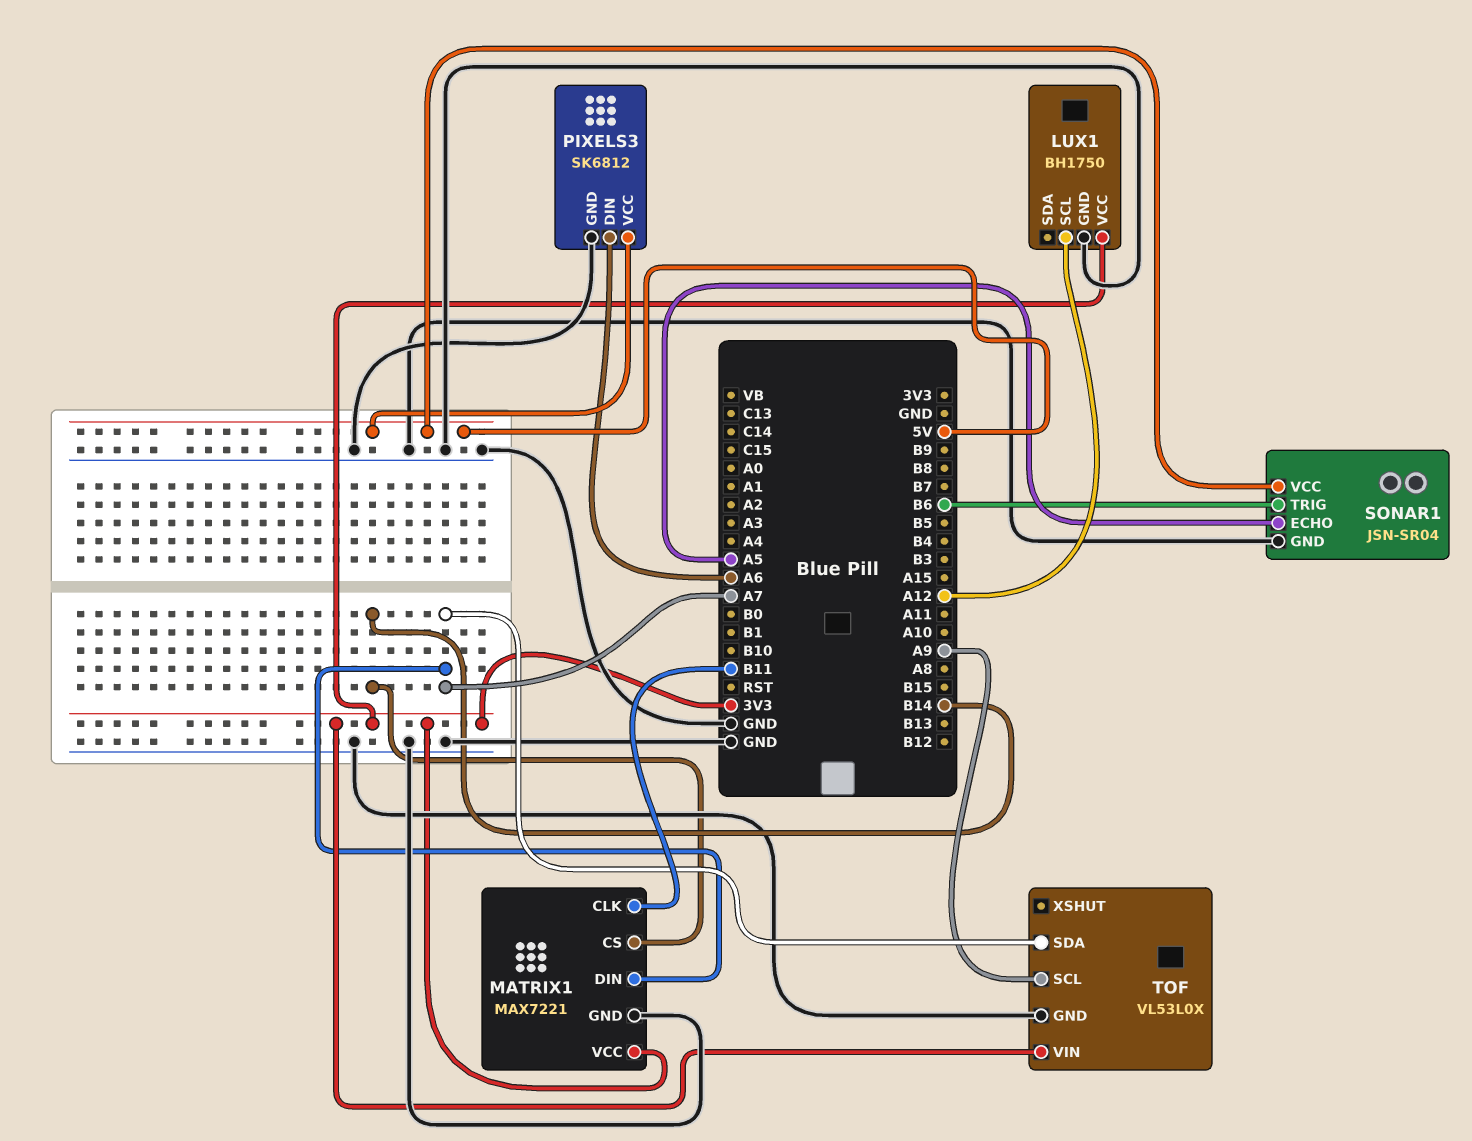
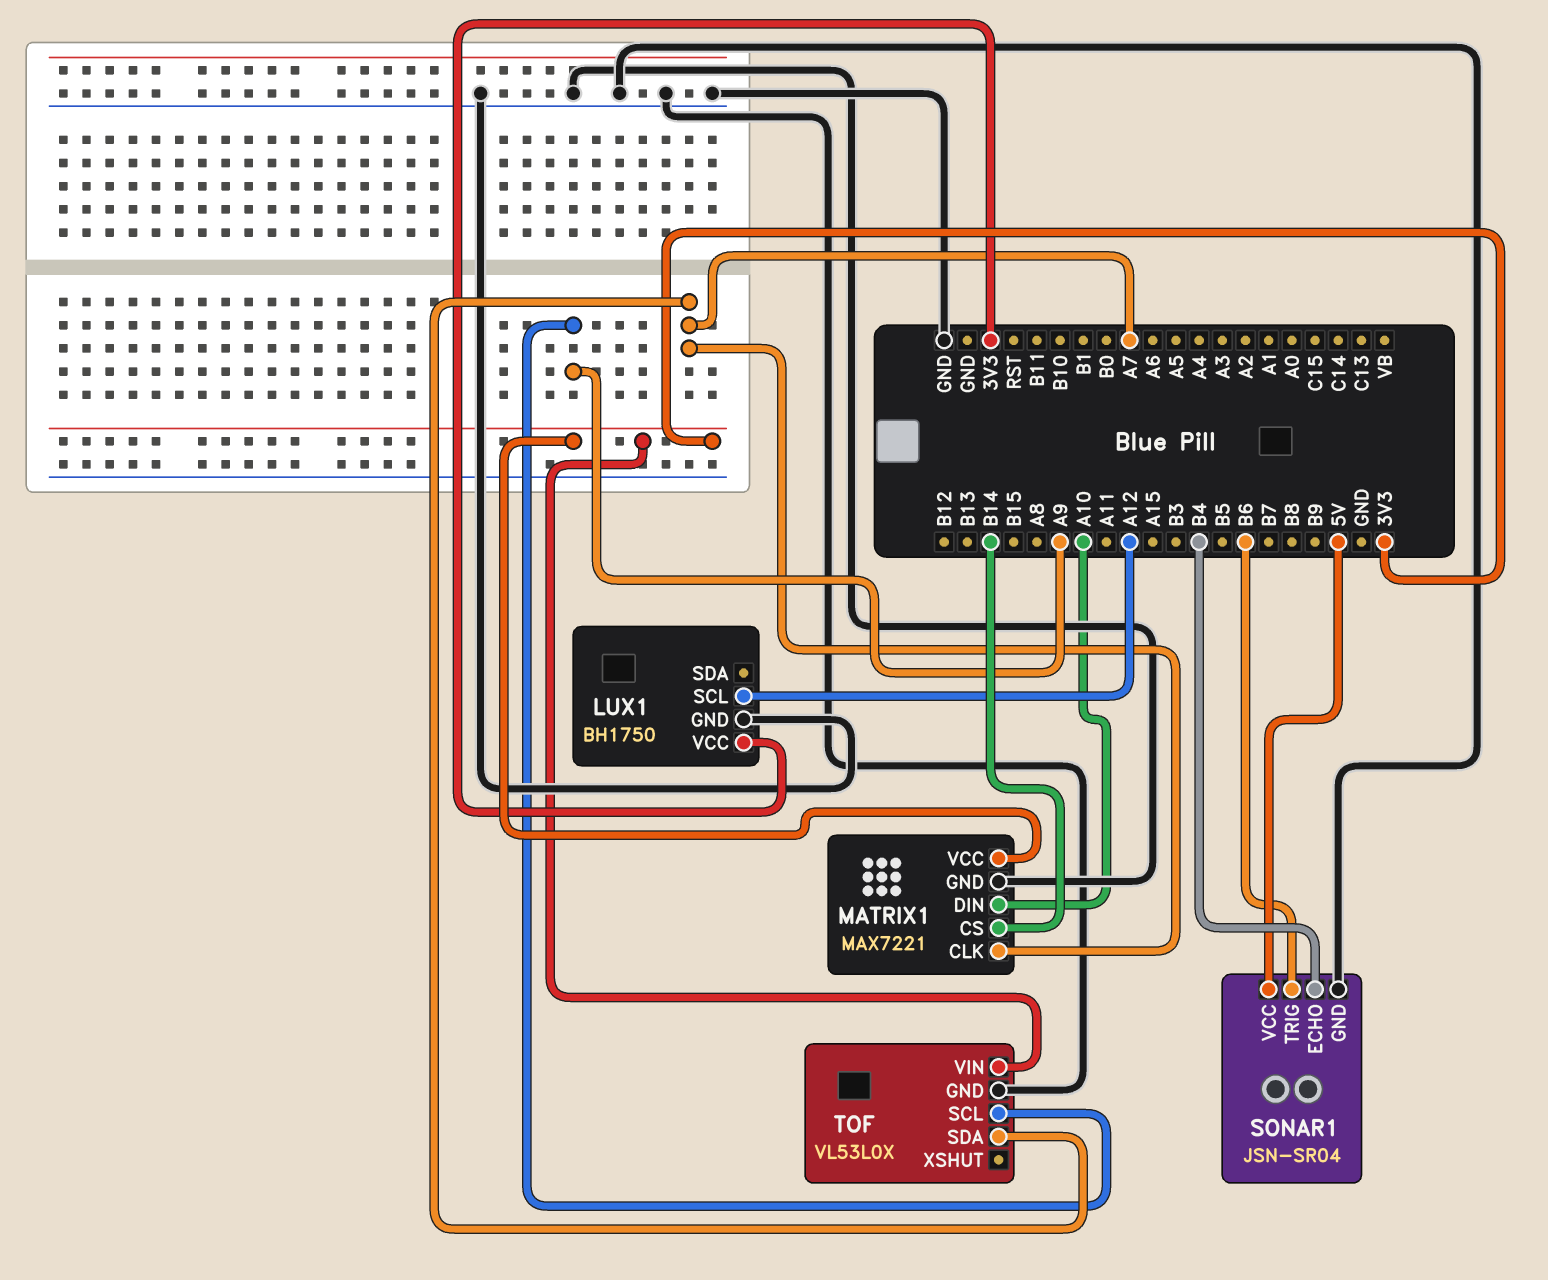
MATRIX1 pin CLK: B11 -> A7
MATRIX1 pin DIN: A7 -> A10
PIXELS3: SK6812 -> none
PIXELS3 pin DIN: A6 -> none
PIXELS3 pin GND: GND -> none
PIXELS3 pin VCC: 5V -> none
SONAR1 pin ECHO: A5 -> B4

